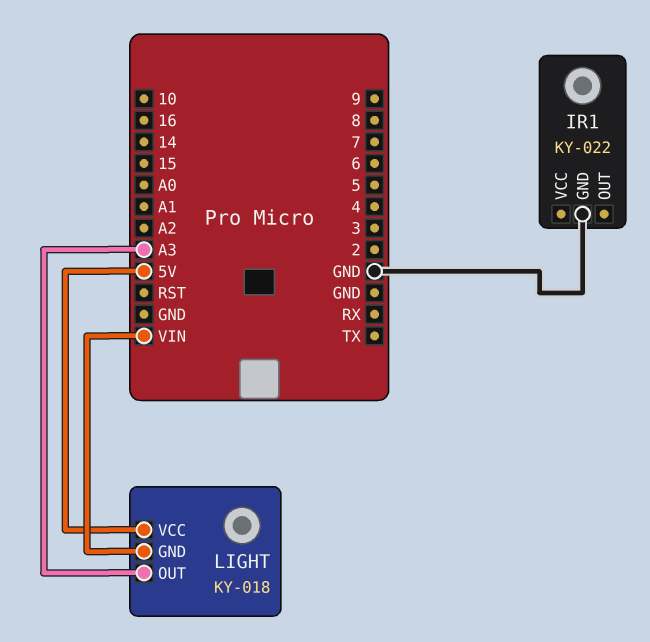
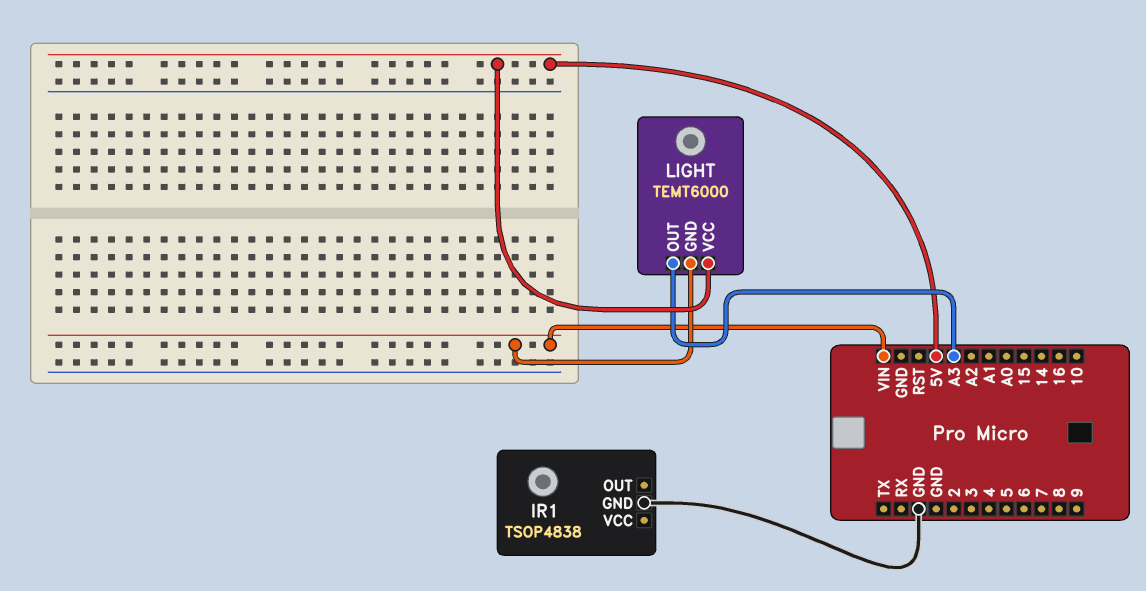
IR1: KY-022 -> TSOP4838
LIGHT: KY-018 -> TEMT6000

